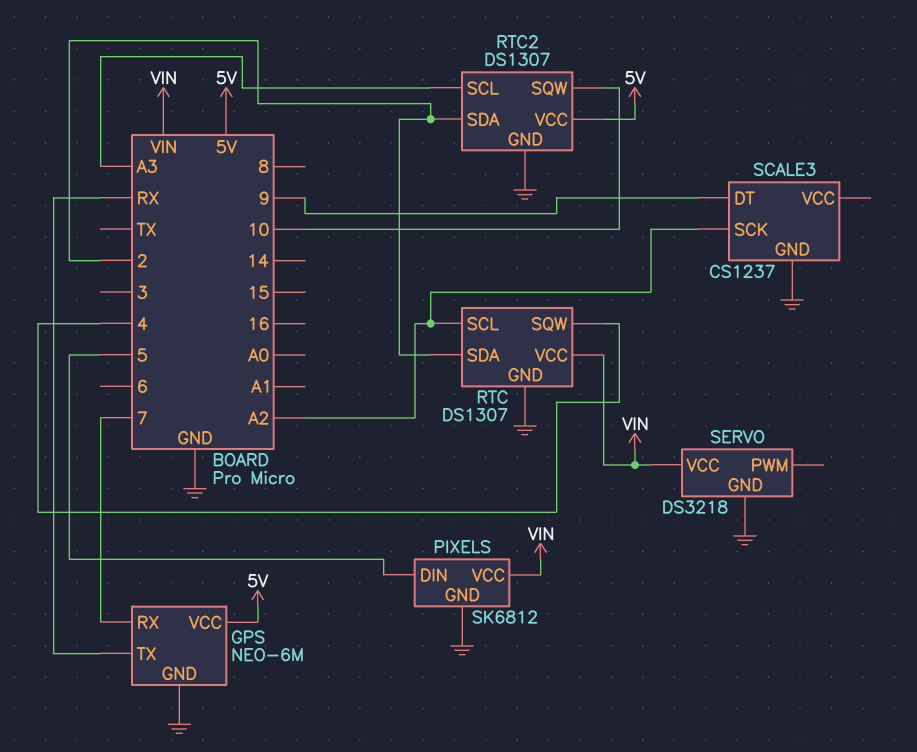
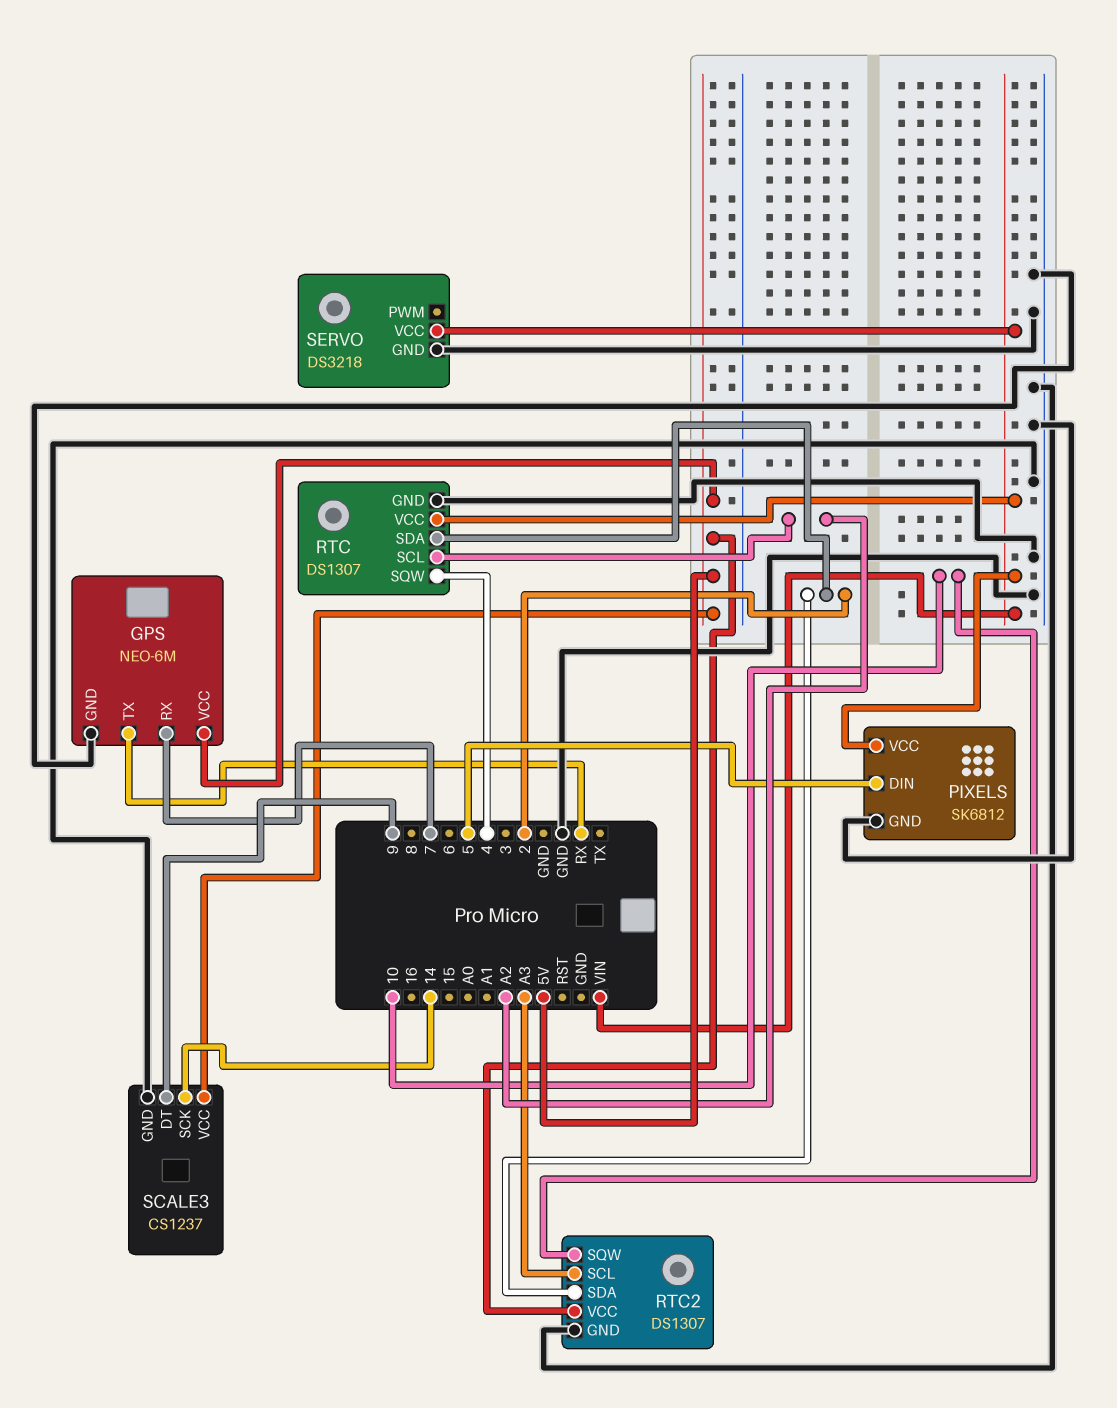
SCALE3 pin SCK: A2 -> 14
SCALE3 pin VCC: none -> 5V

